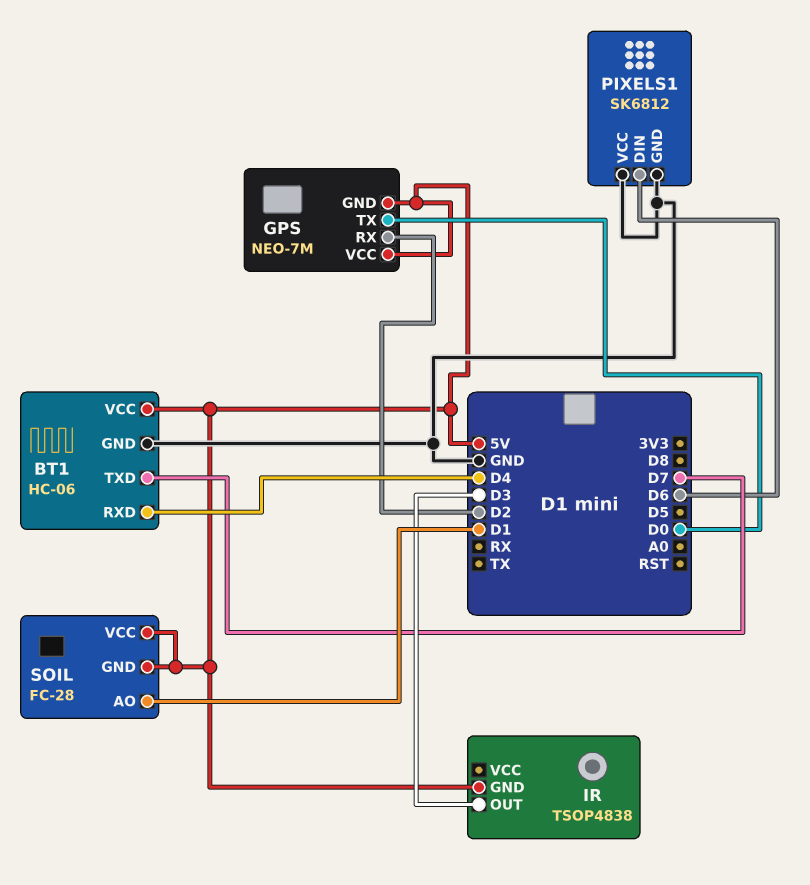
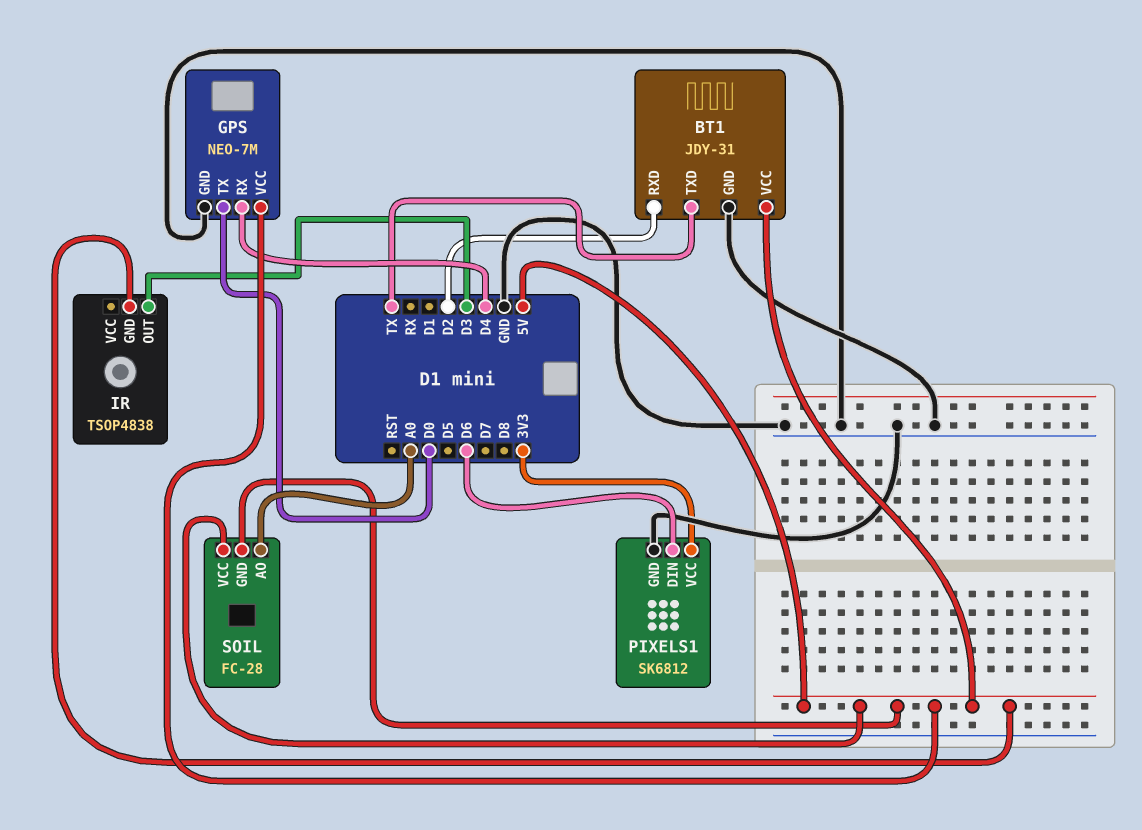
BT1: HC-06 -> JDY-31
BT1 pin RXD: D4 -> D2
BT1 pin TXD: D7 -> TX
GPS pin GND: 5V -> GND
GPS pin RX: D2 -> D4
PIXELS1 pin VCC: GND -> 3V3
SOIL pin AO: D1 -> A0

